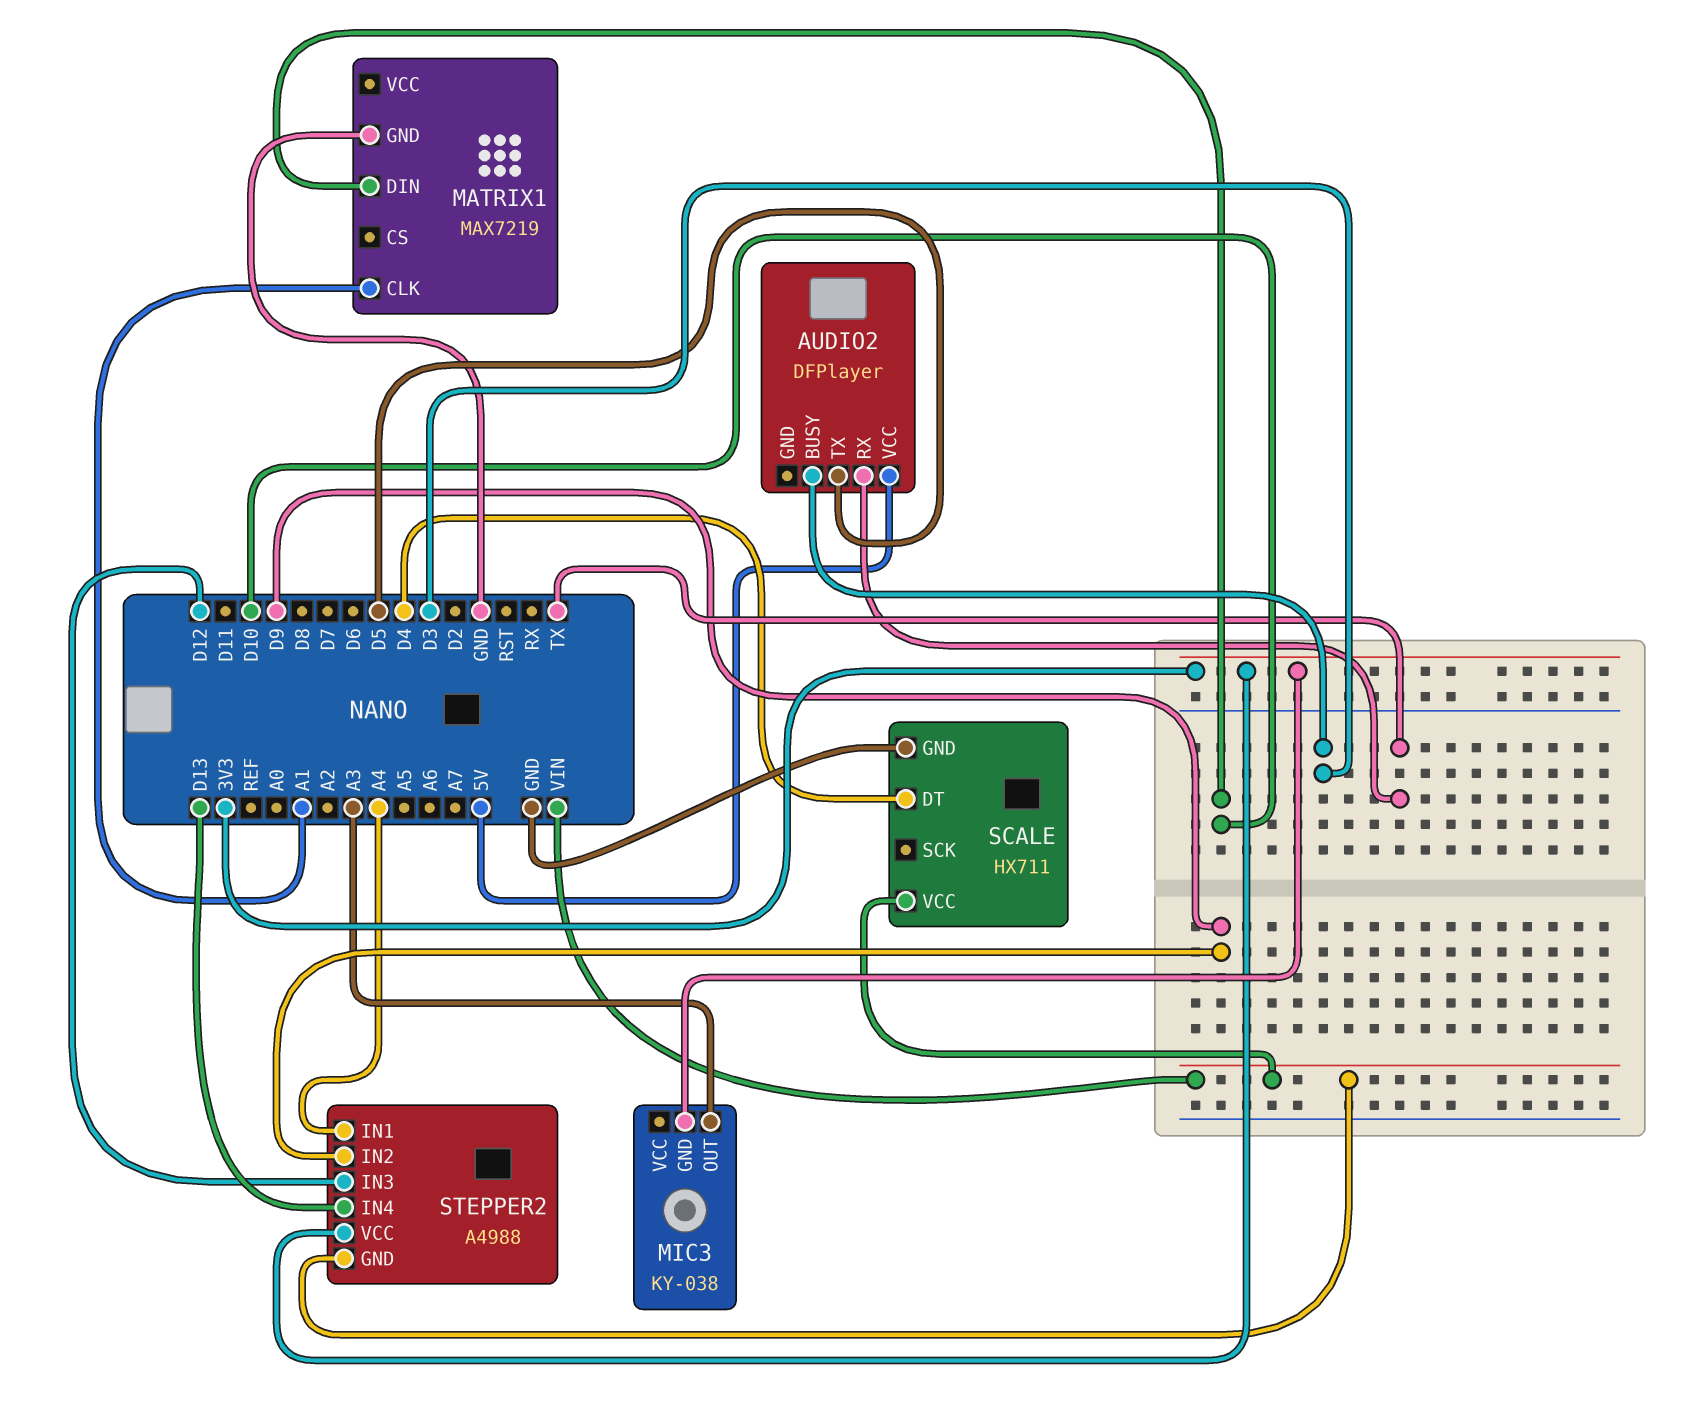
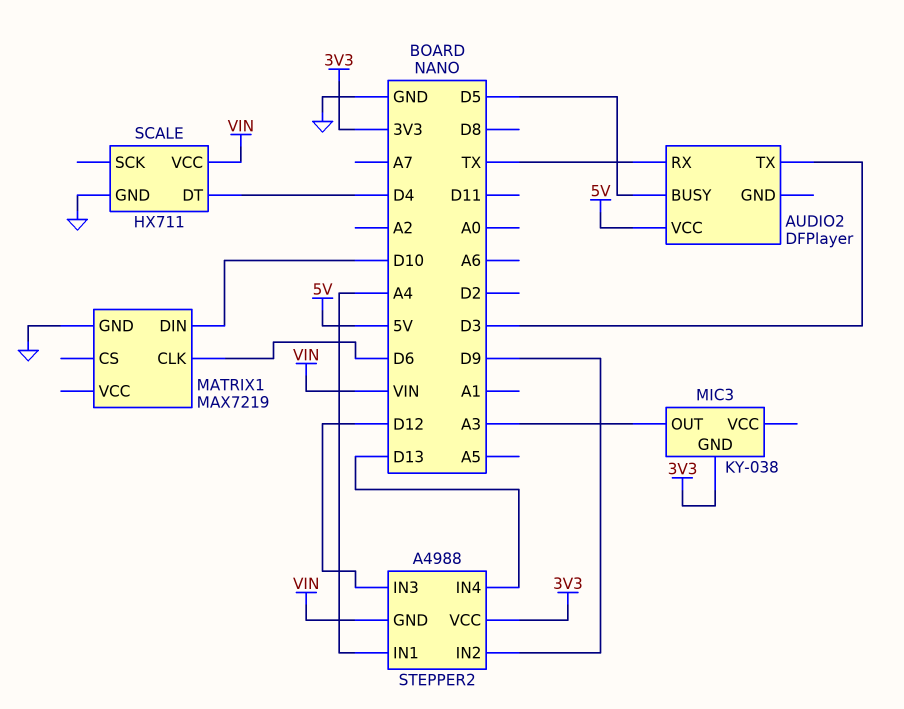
AUDIO2 pin BUSY: D3 -> D5
AUDIO2 pin TX: D5 -> D3
MATRIX1 pin CLK: A1 -> D6

